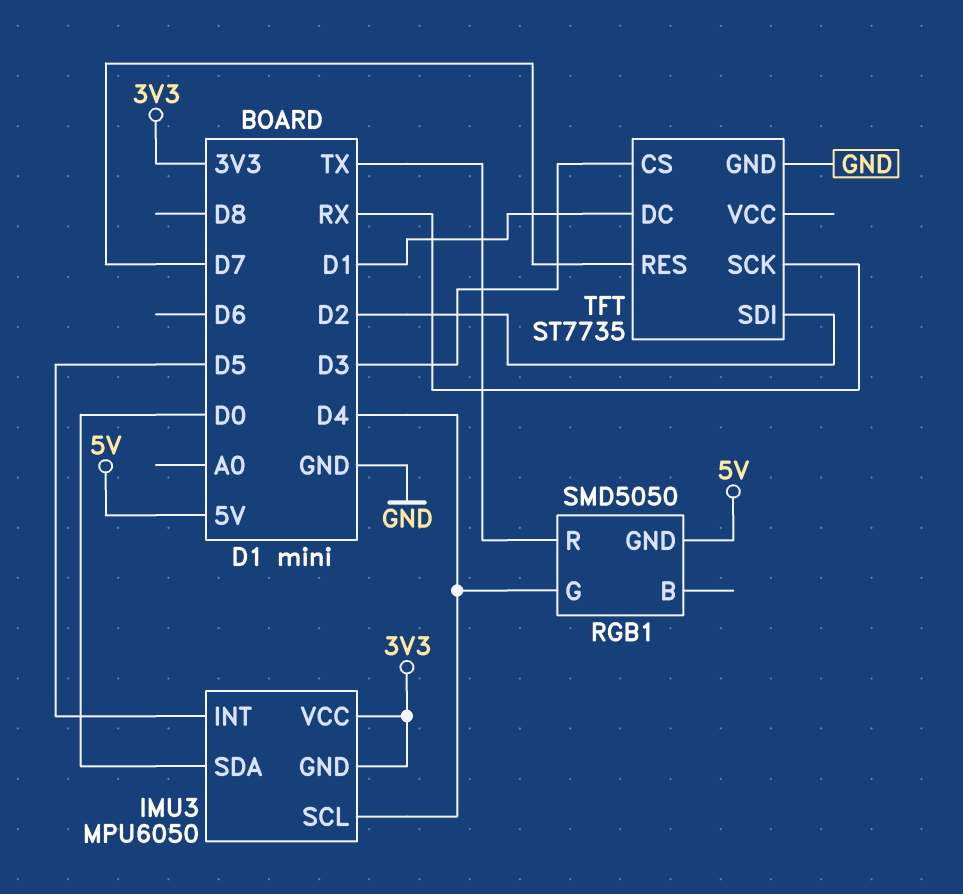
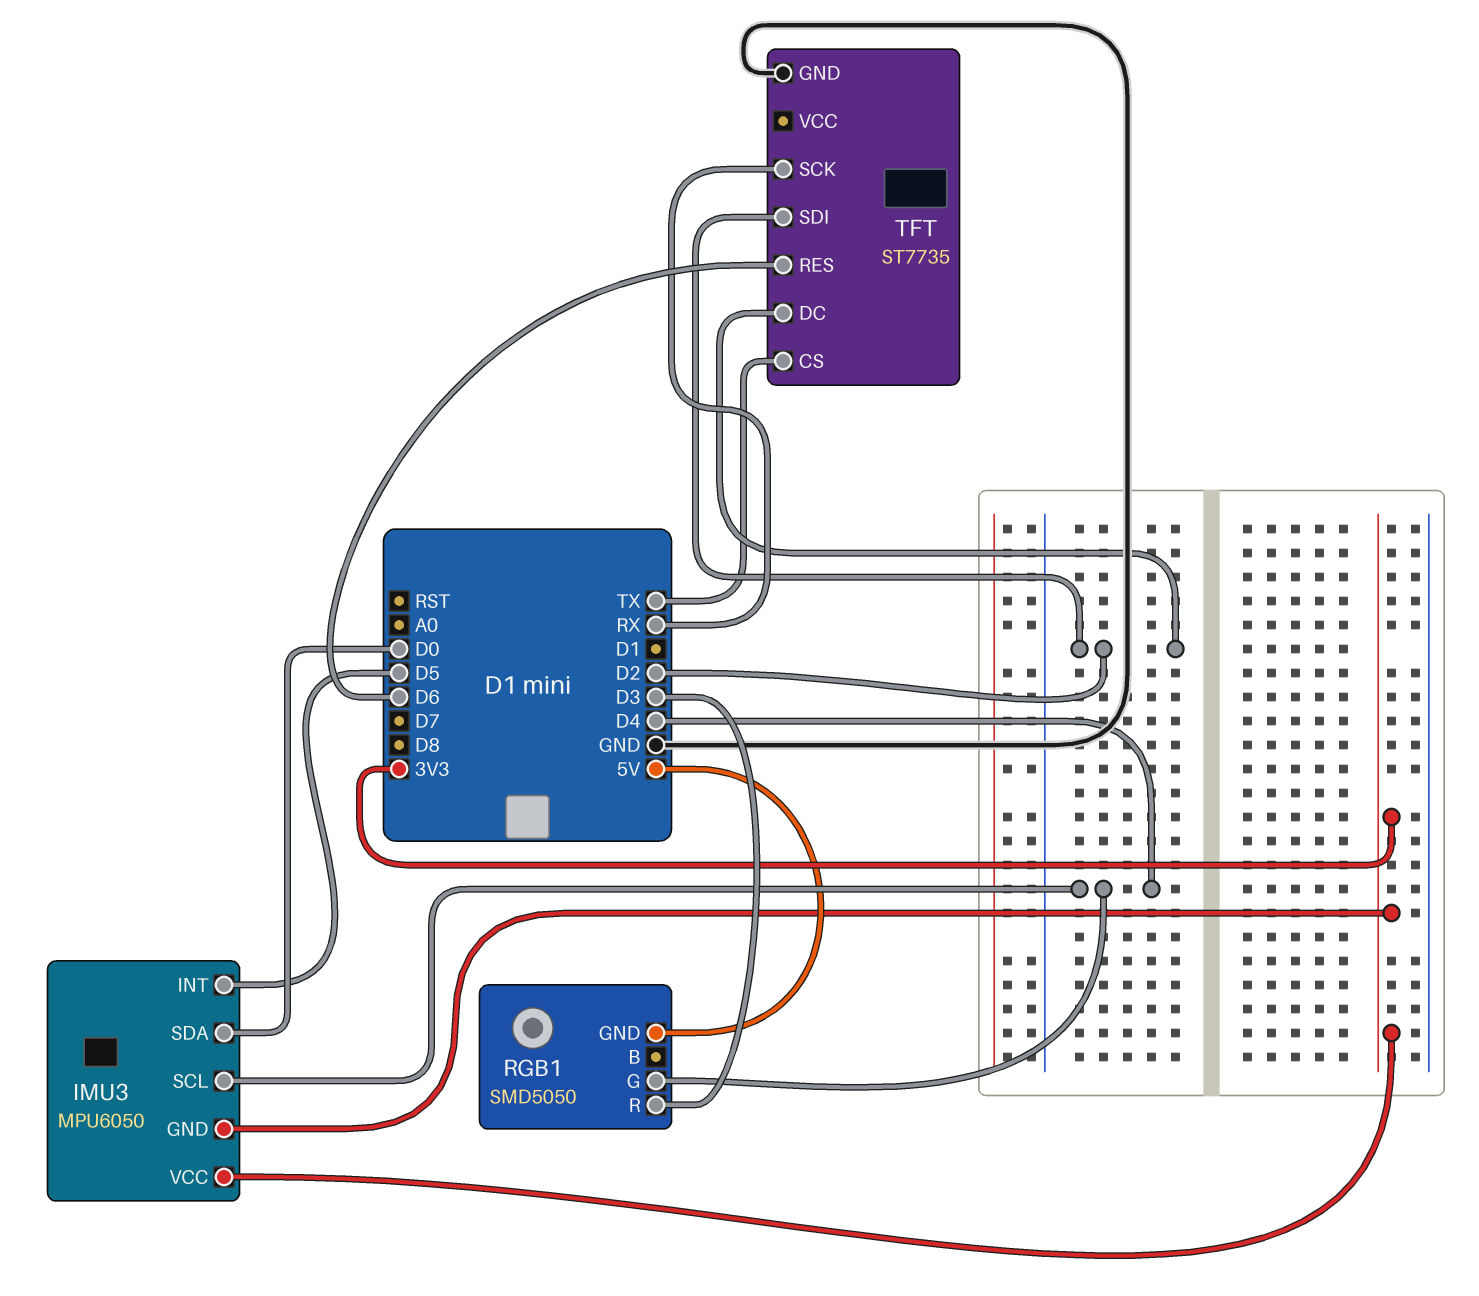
RGB1 pin R: TX -> D3
TFT pin CS: D3 -> TX
TFT pin DC: D1 -> D2
TFT pin RES: D7 -> D6

